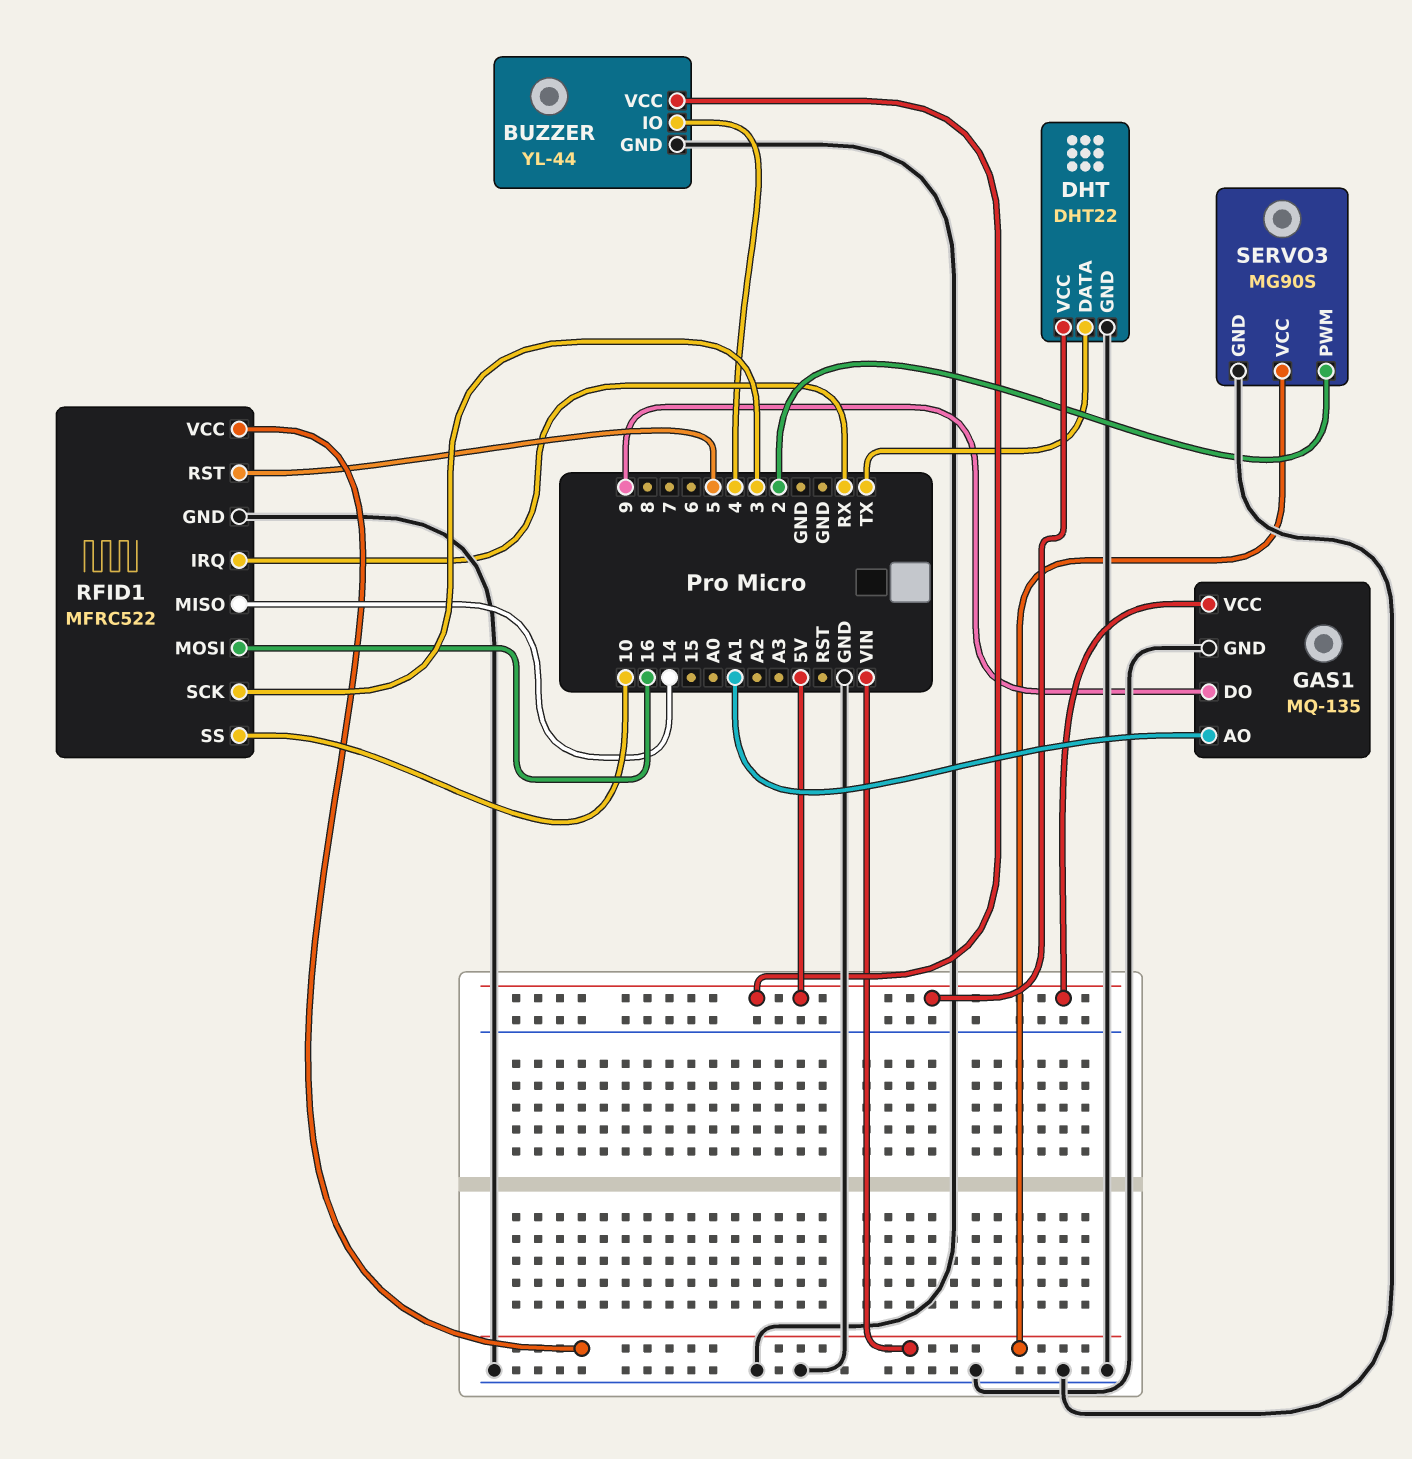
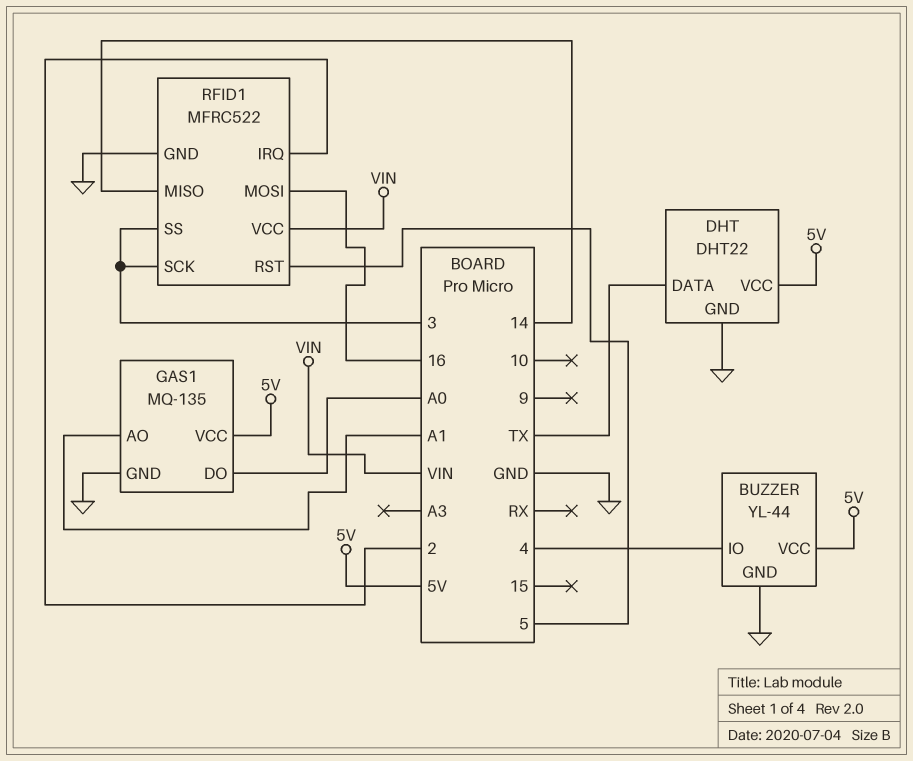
GAS1 pin DO: 9 -> A0
RFID1 pin IRQ: RX -> 2
RFID1 pin SS: 10 -> 3
SERVO3: MG90S -> none
SERVO3 pin GND: GND -> none
SERVO3 pin PWM: 2 -> none
SERVO3 pin VCC: VIN -> none

